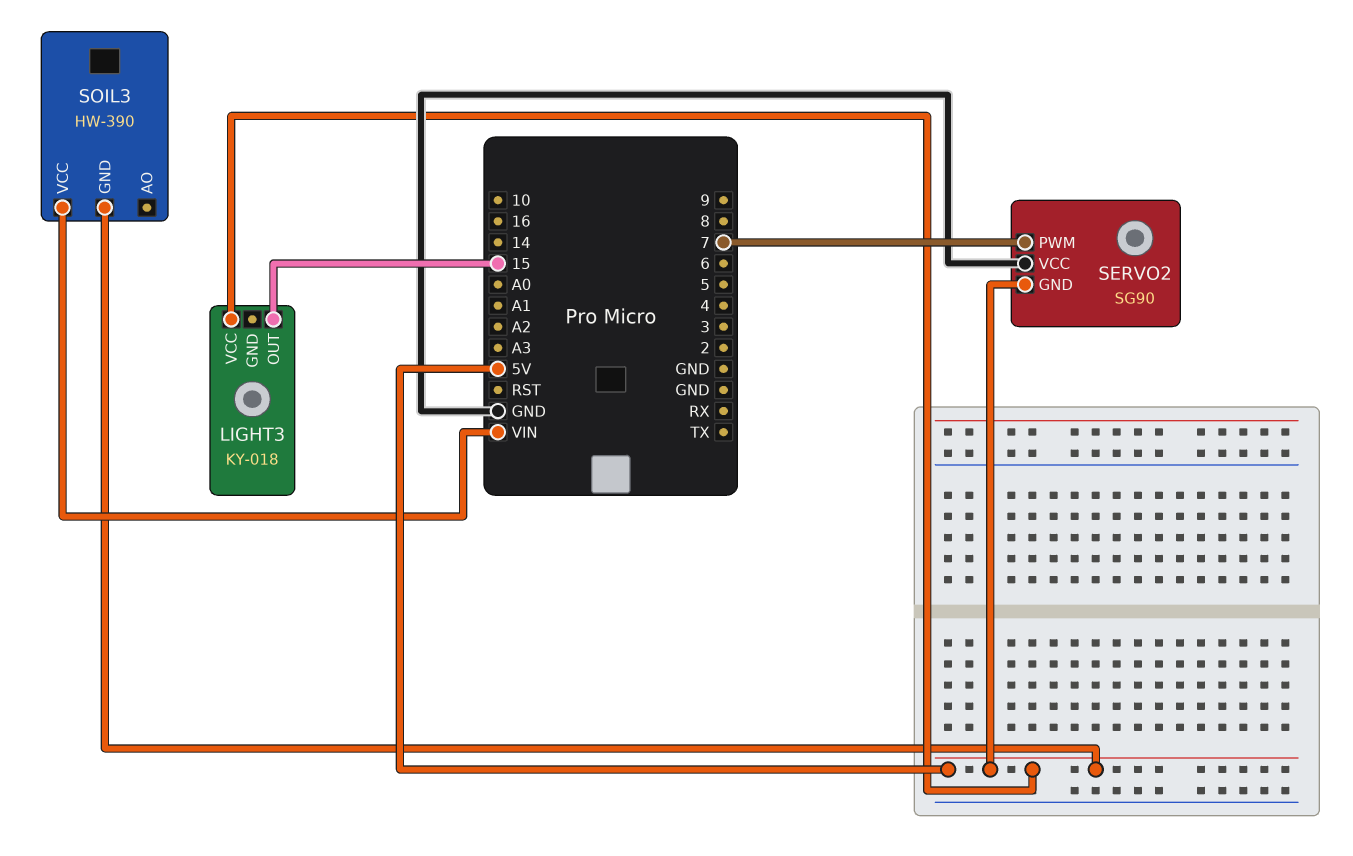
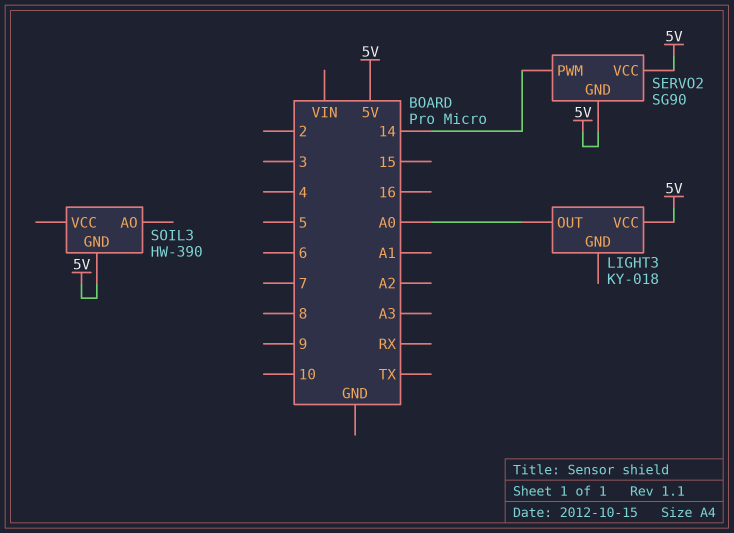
LIGHT3 pin OUT: 15 -> A0
SERVO2 pin PWM: 7 -> 14
SERVO2 pin VCC: GND -> 5V
SOIL3 pin VCC: VIN -> none

